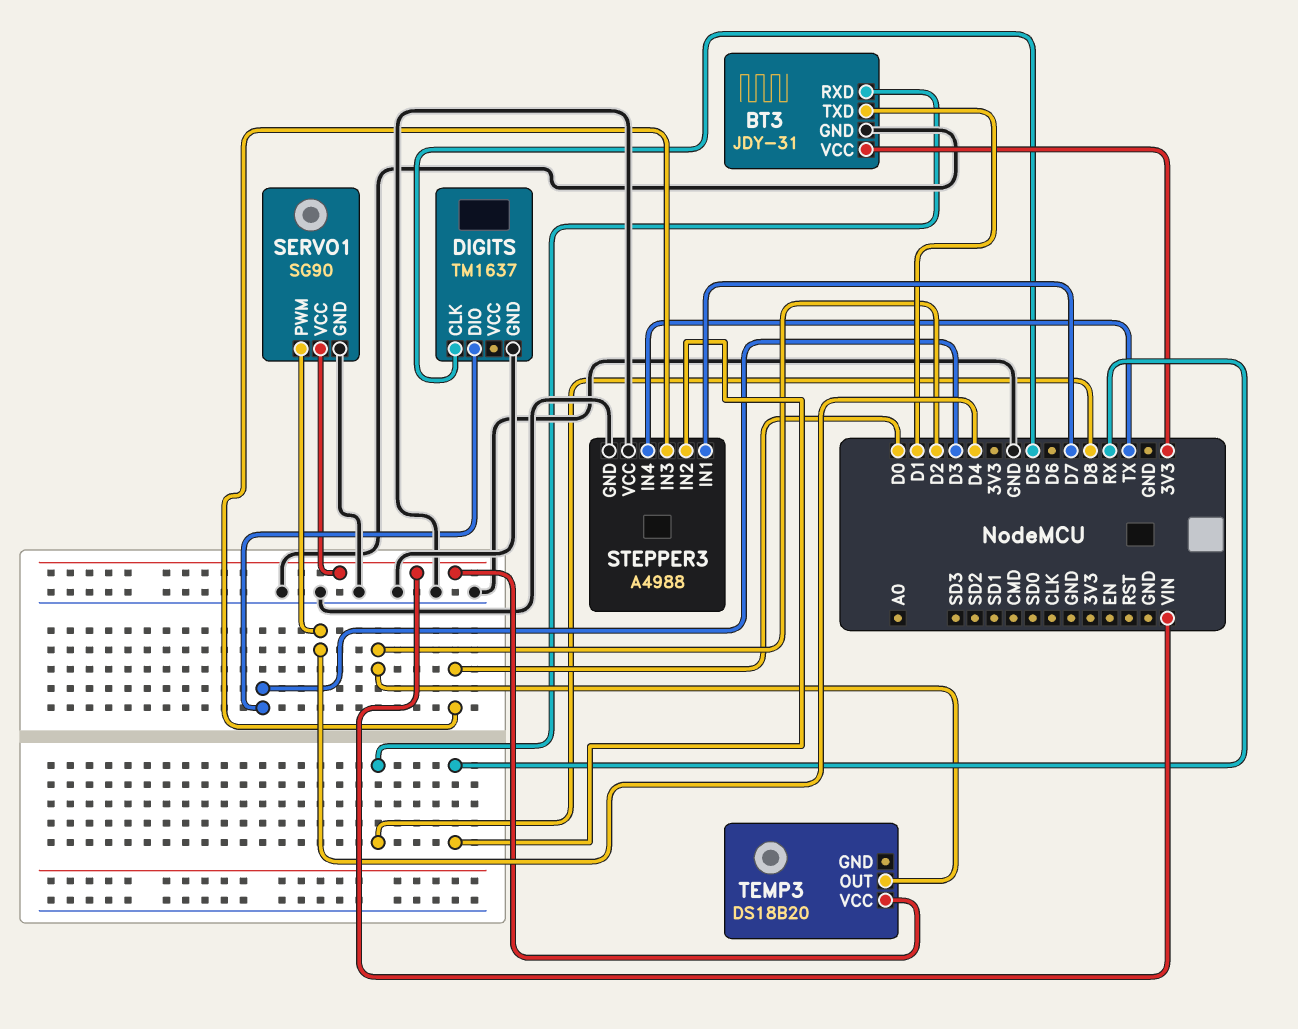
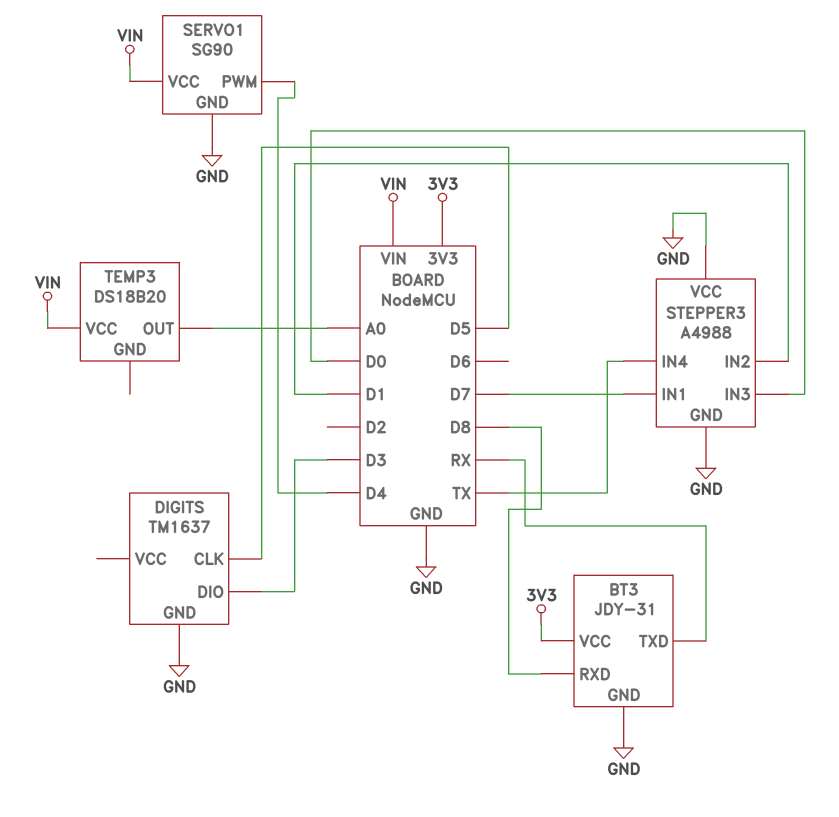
BT3 pin TXD: D1 -> RX
STEPPER3 pin IN2: RX -> D1
TEMP3 pin OUT: D2 -> A0

